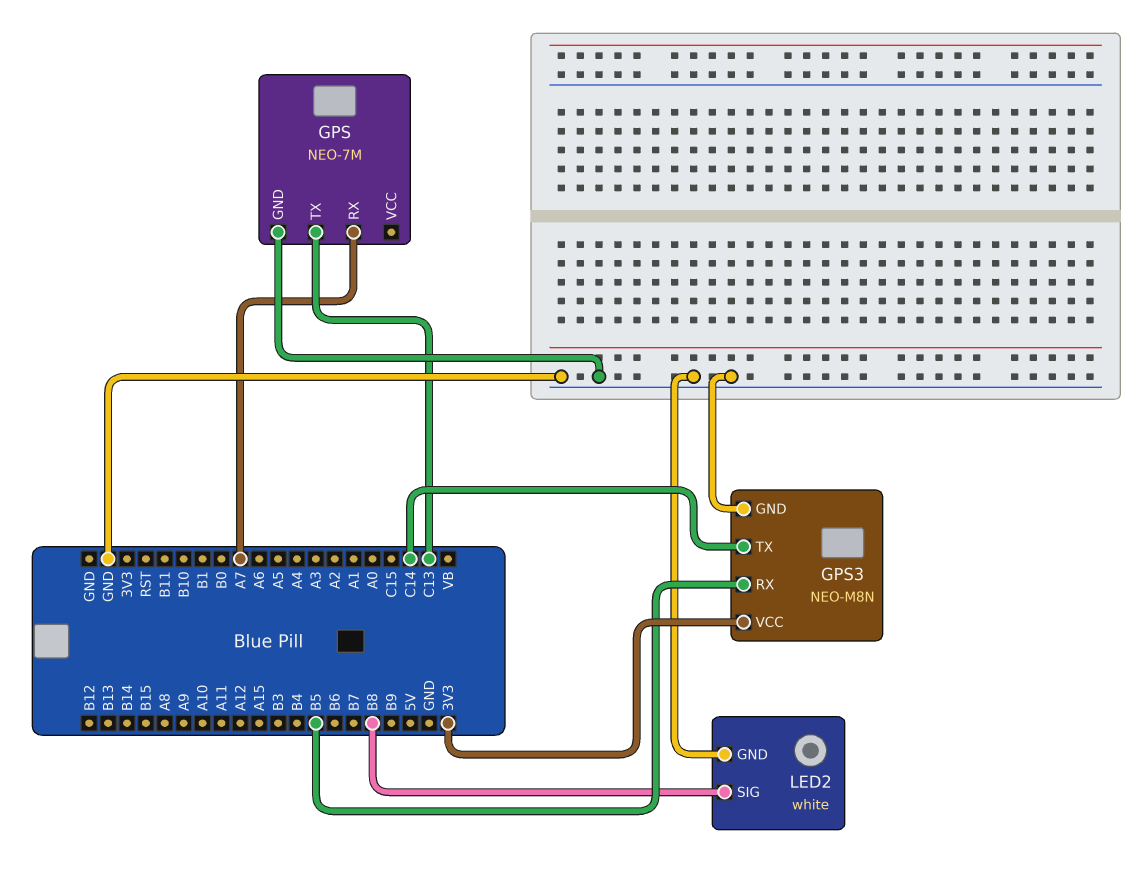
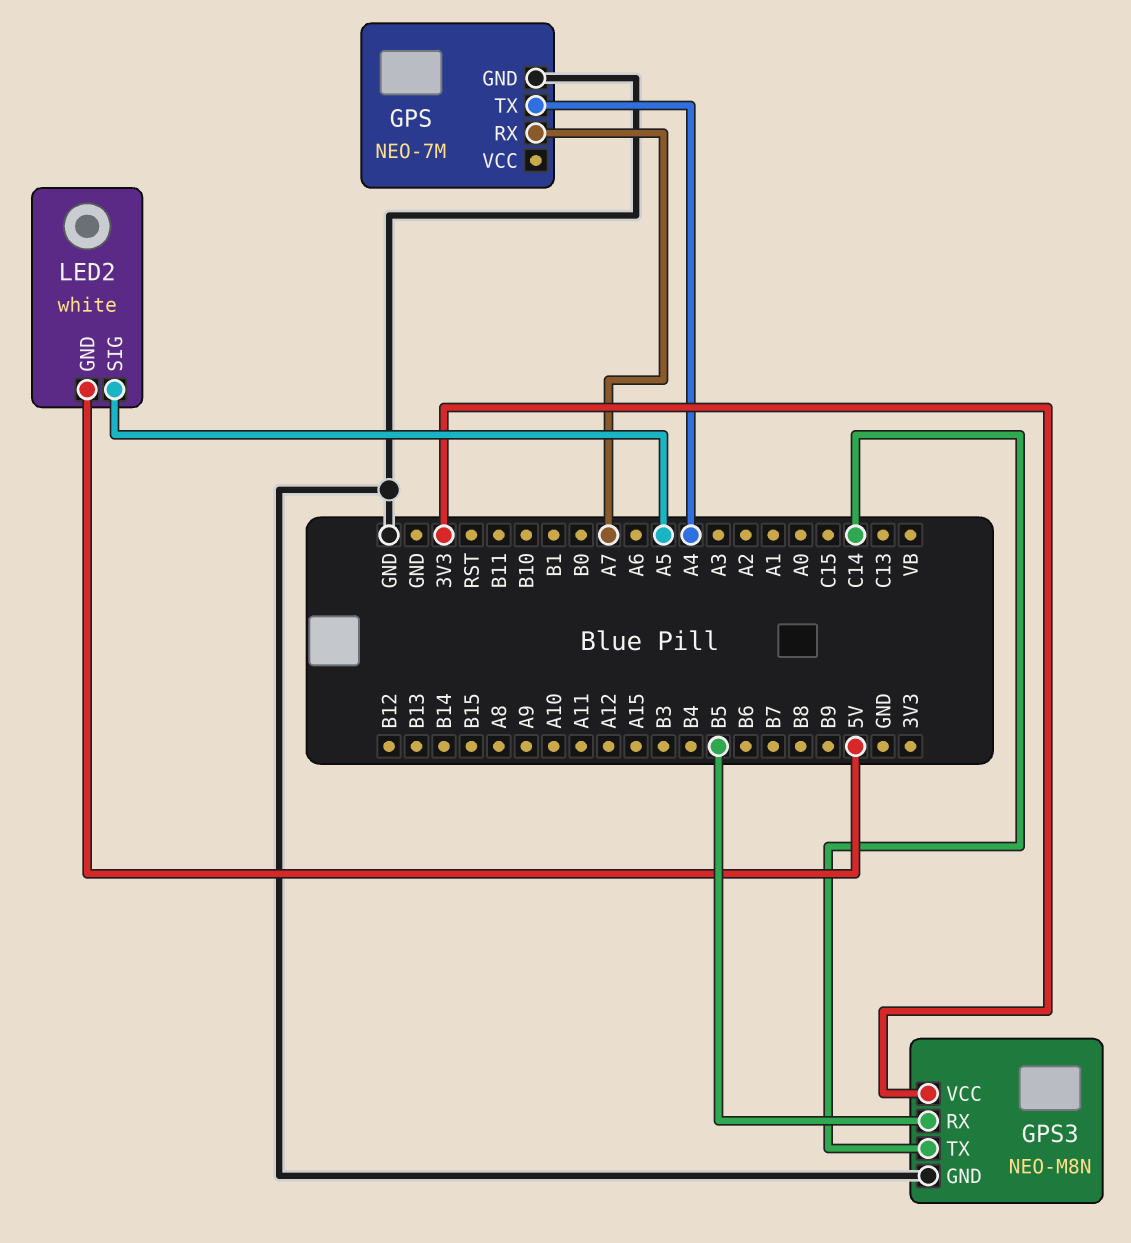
GPS pin TX: C13 -> A4
LED2 pin GND: GND -> 5V
LED2 pin SIG: B8 -> A5

